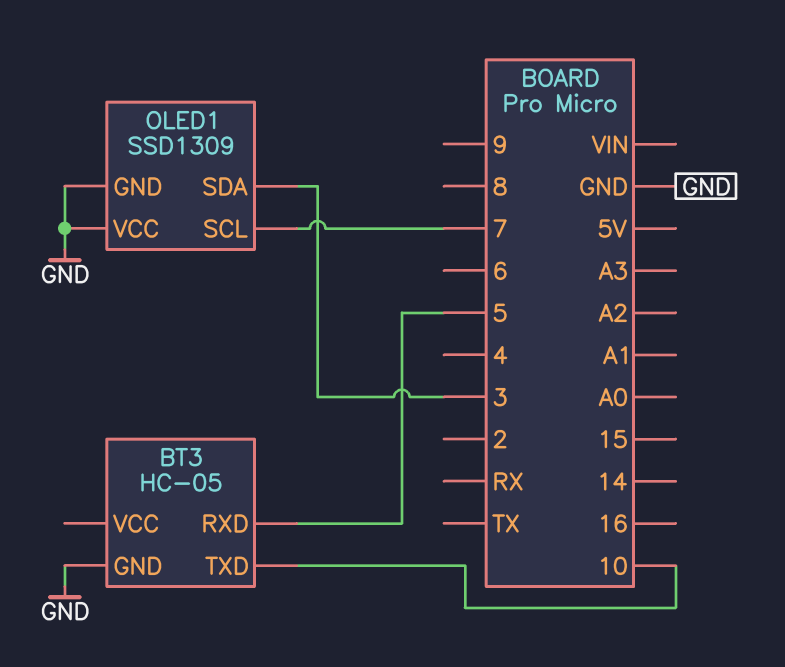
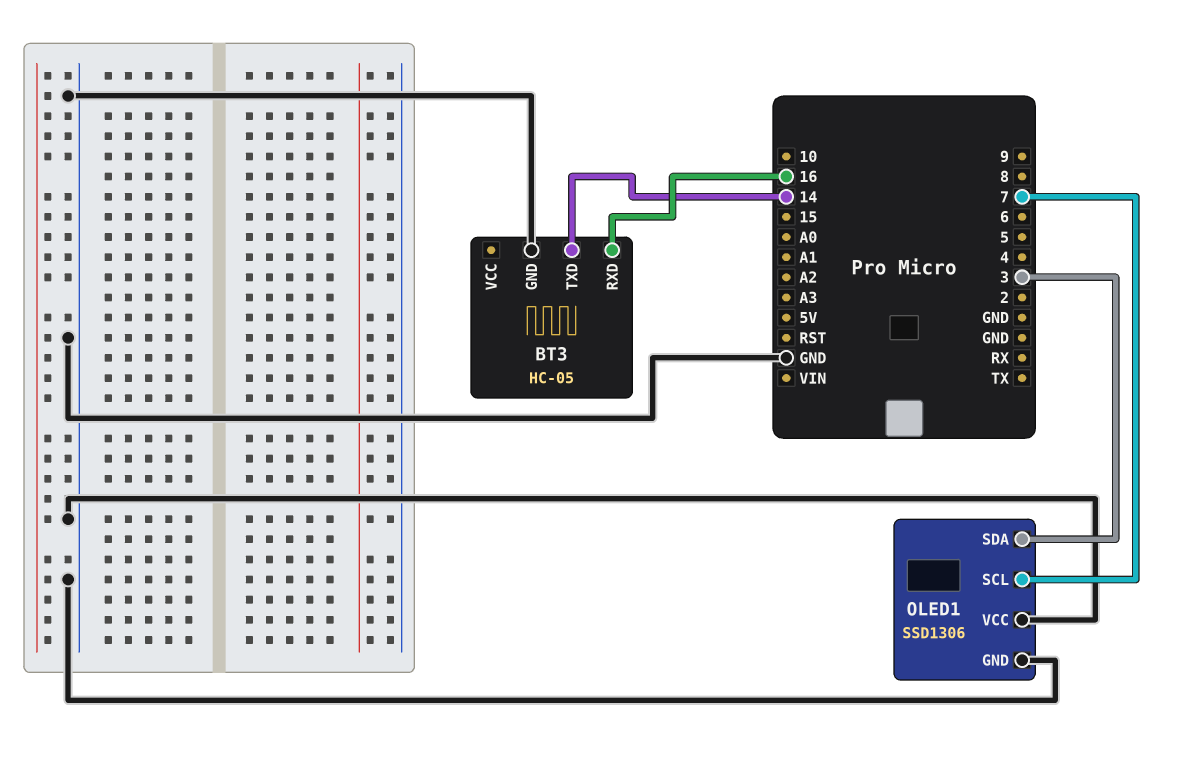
BT3 pin RXD: 5 -> 16
BT3 pin TXD: 10 -> 14
OLED1: SSD1309 -> SSD1306

